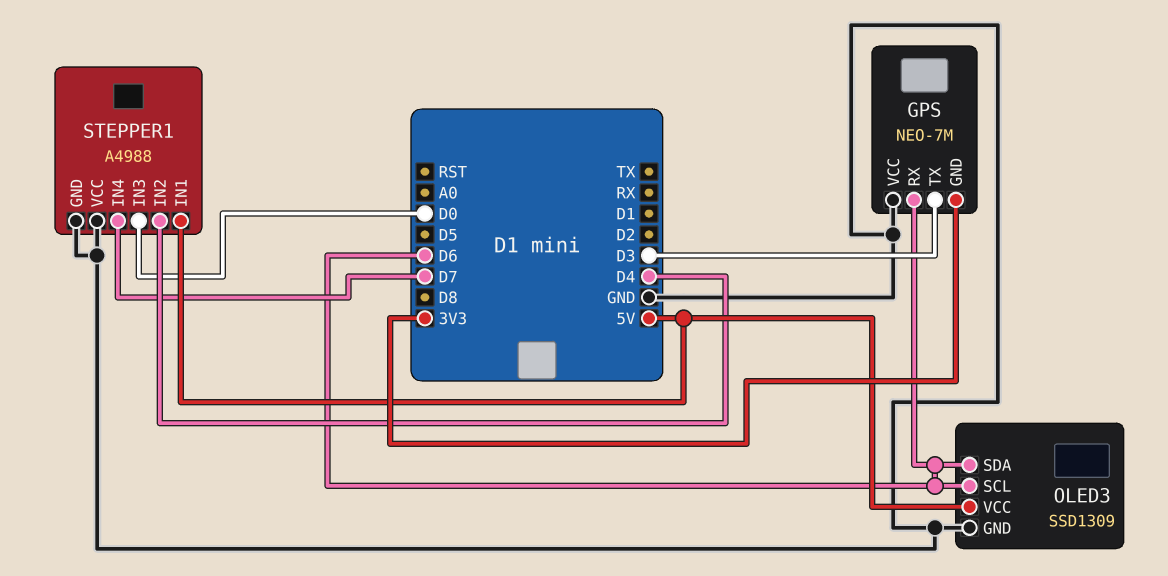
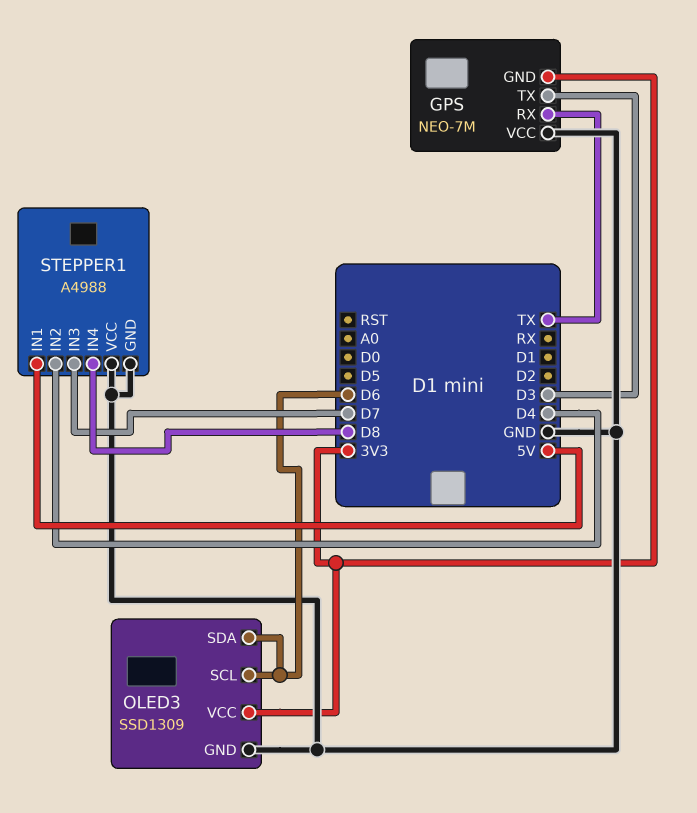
GPS pin RX: D6 -> TX
OLED3 pin VCC: 5V -> 3V3
STEPPER1 pin IN3: D0 -> D7
STEPPER1 pin IN4: D7 -> D8

